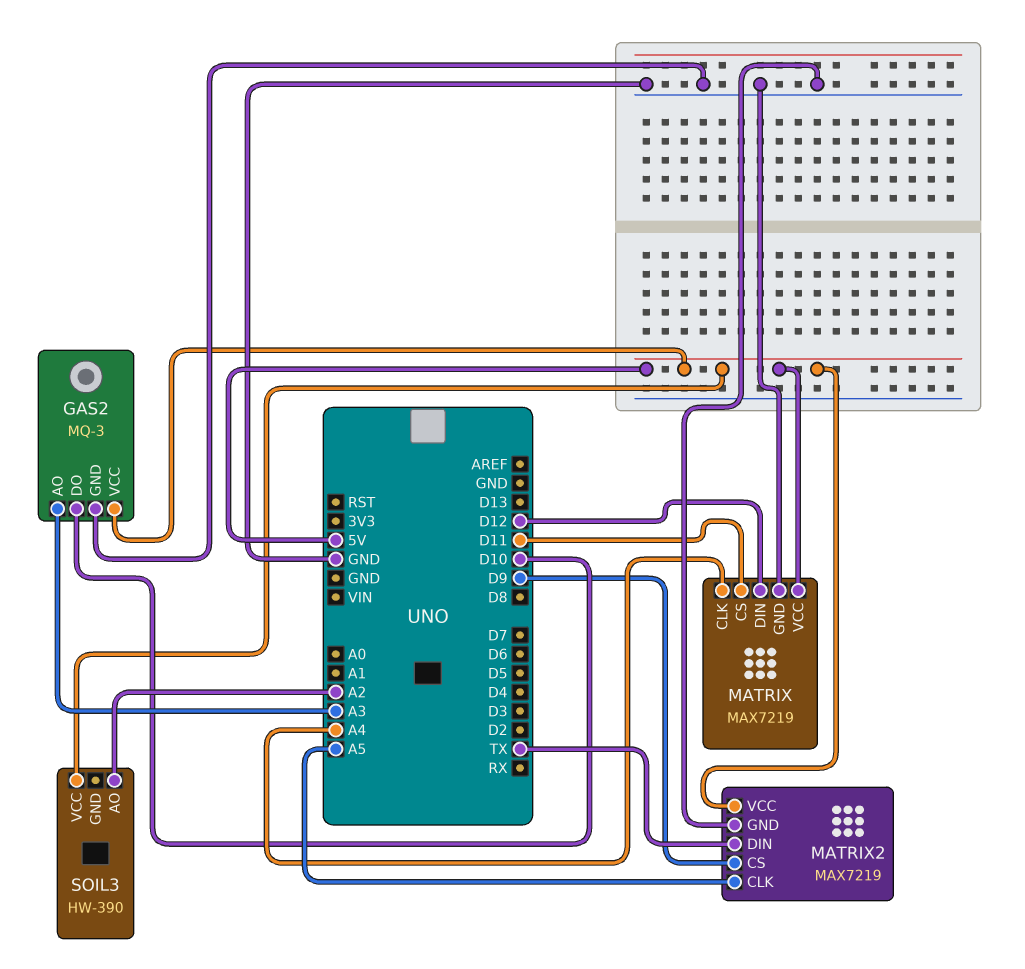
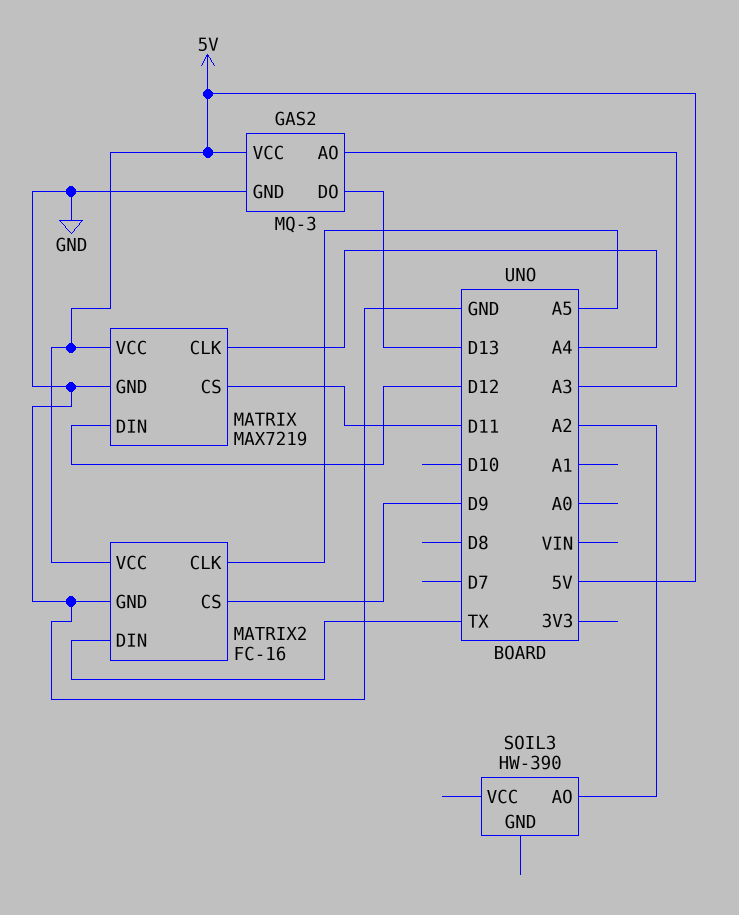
GAS2 pin DO: D10 -> D13
MATRIX2: MAX7219 -> FC-16
SOIL3 pin VCC: 5V -> none

